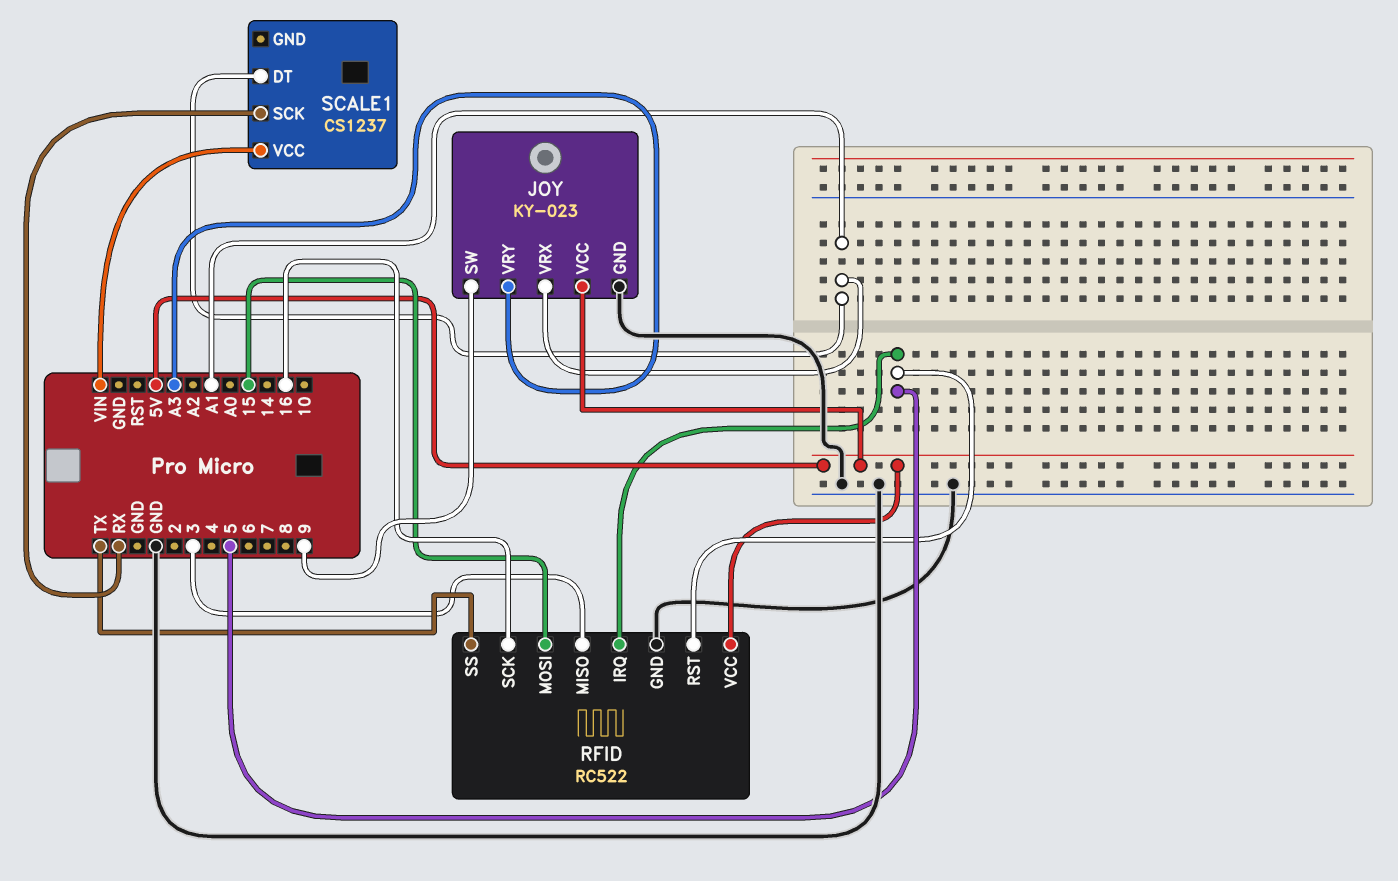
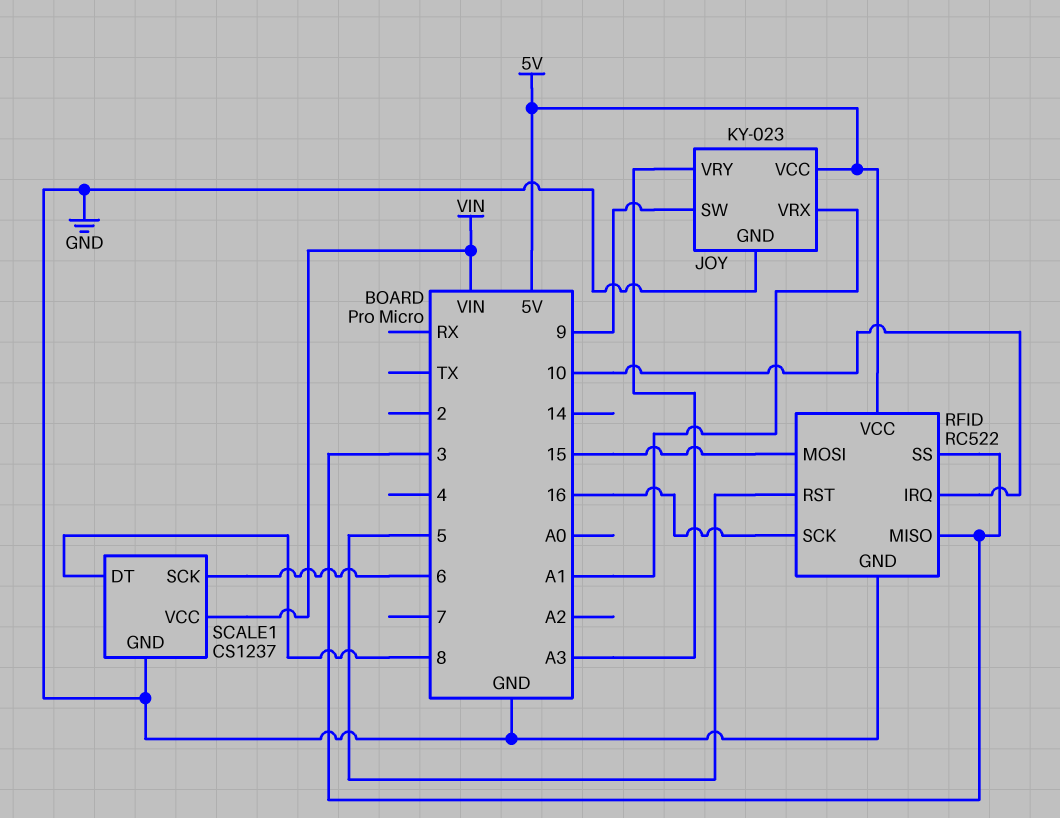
RFID pin IRQ: 5 -> 10
RFID pin SS: TX -> 3
SCALE1 pin DT: A1 -> 8
SCALE1 pin GND: none -> GND
SCALE1 pin SCK: RX -> 6

